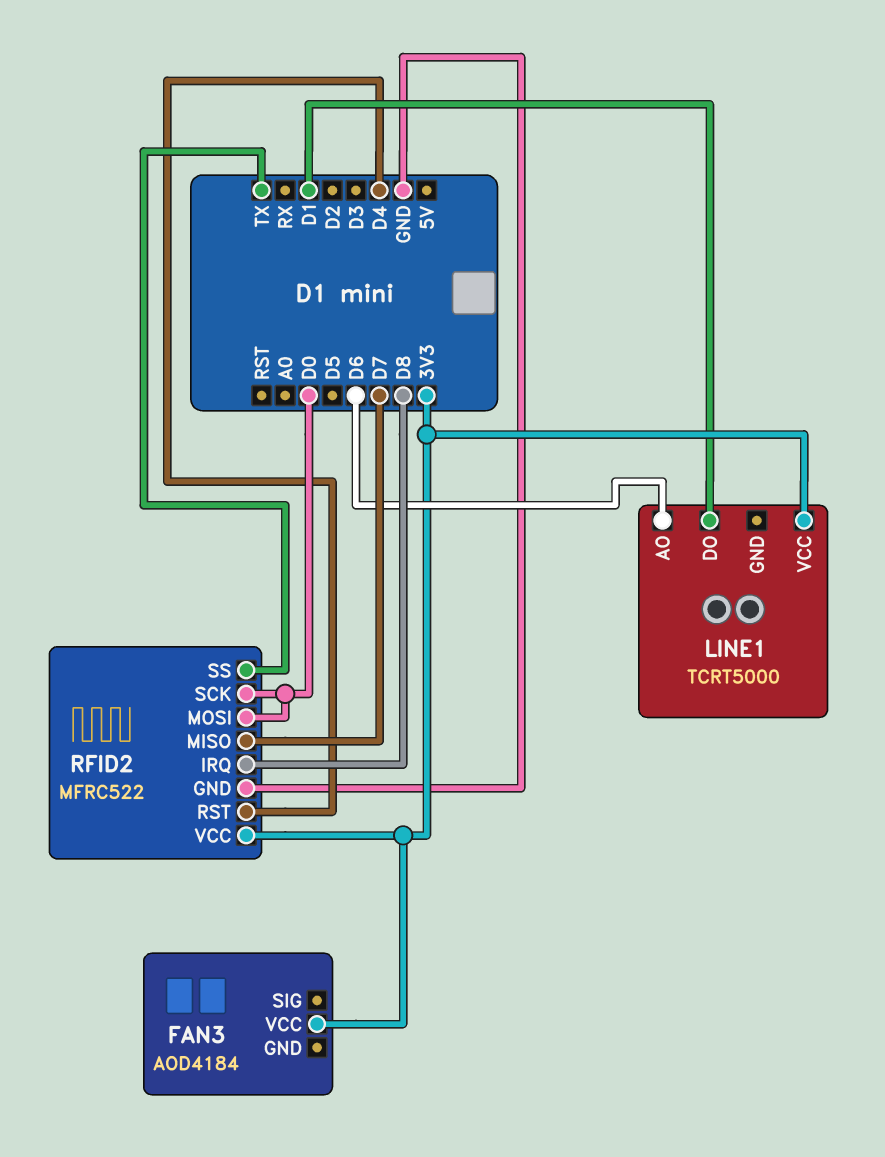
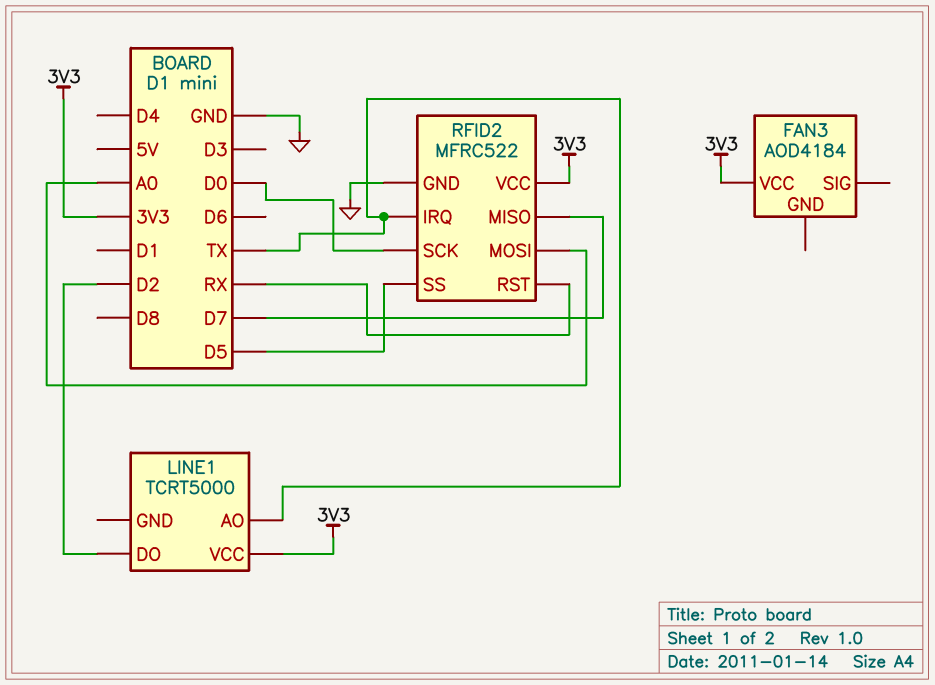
LINE1 pin AO: D6 -> TX
LINE1 pin DO: D1 -> D2
RFID2 pin IRQ: D8 -> TX
RFID2 pin MOSI: D0 -> A0
RFID2 pin RST: D4 -> RX
RFID2 pin SS: TX -> D5

